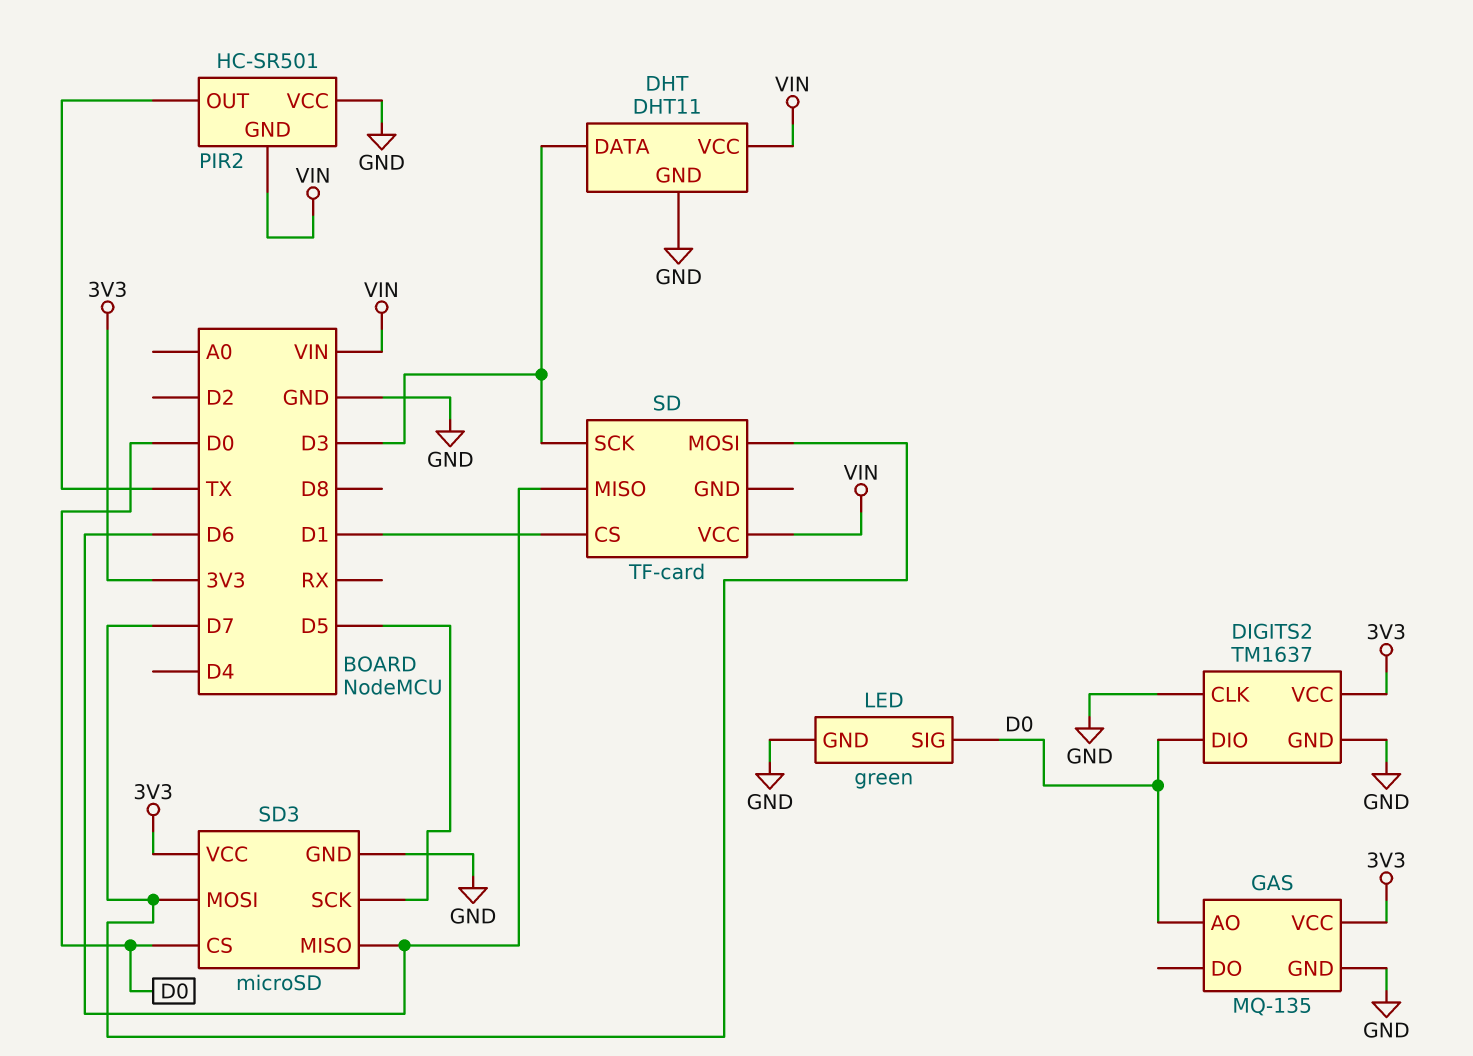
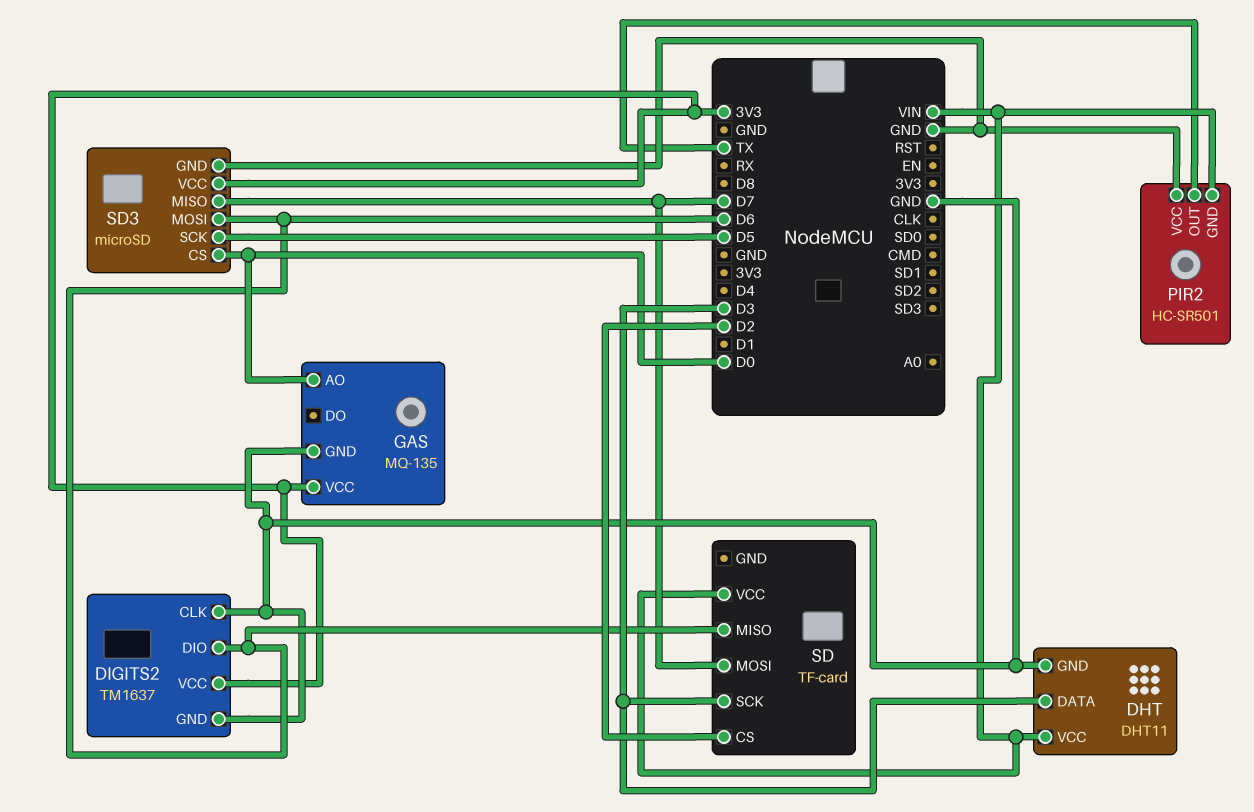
DIGITS2 pin DIO: D0 -> D6
LED: green -> none
LED pin GND: GND -> none
LED pin SIG: D0 -> none
SD pin CS: D1 -> D2
SD3 pin MISO: D6 -> D7
SD3 pin MOSI: D7 -> D6

